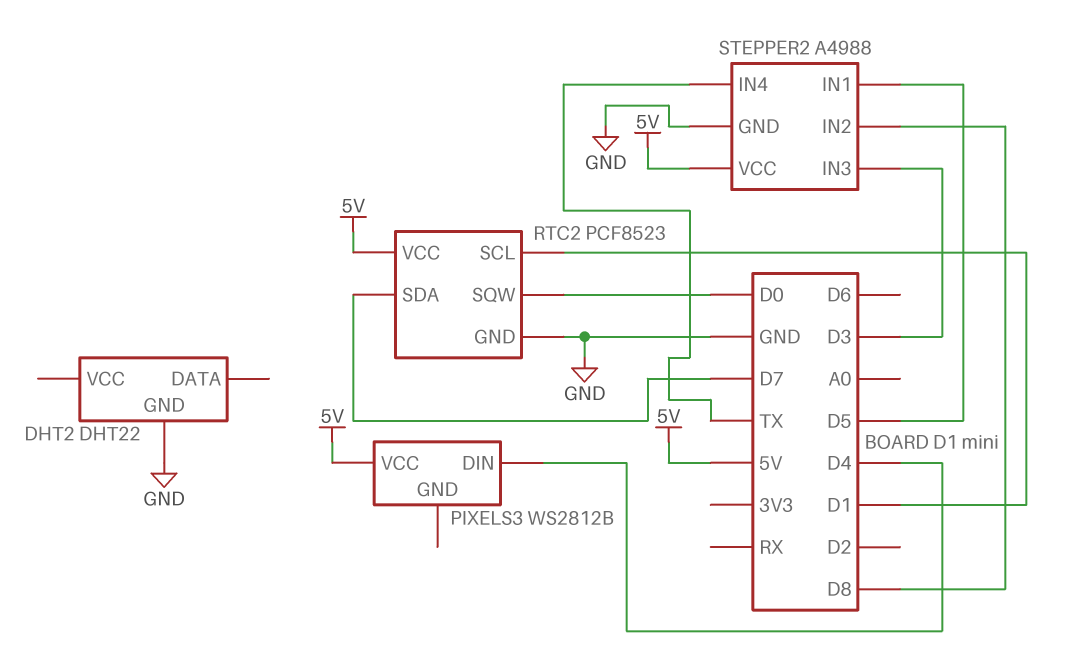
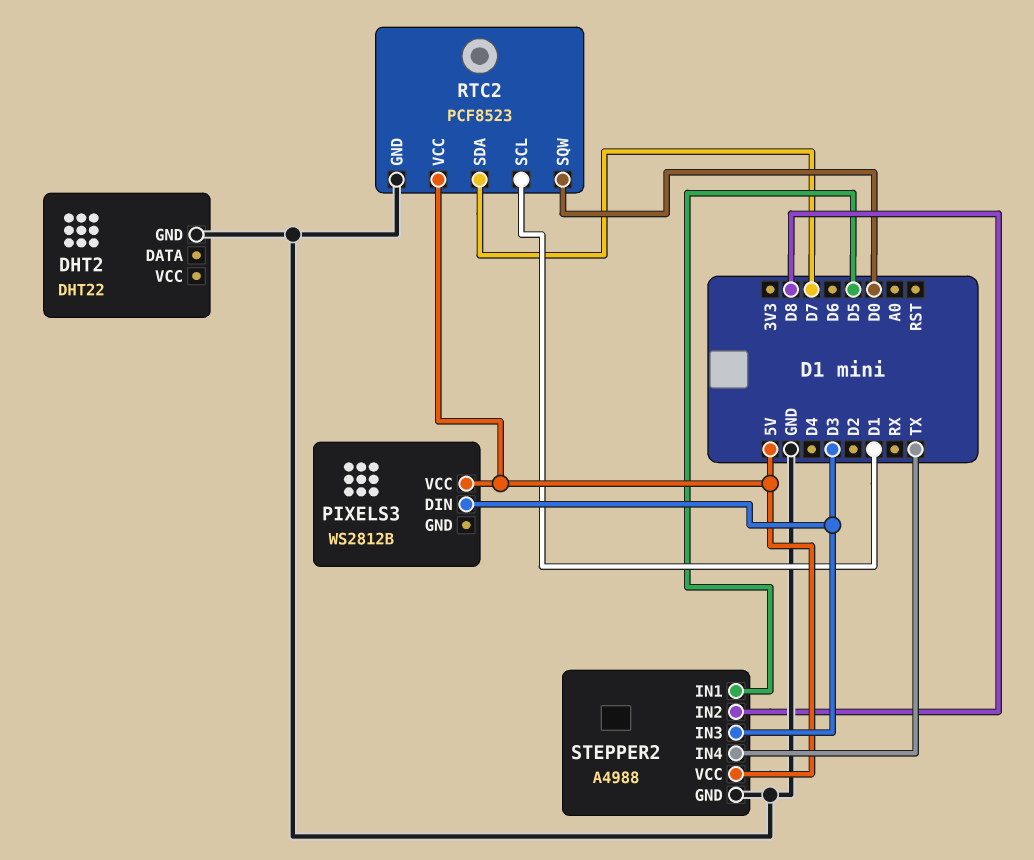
PIXELS3 pin DIN: D4 -> D3

